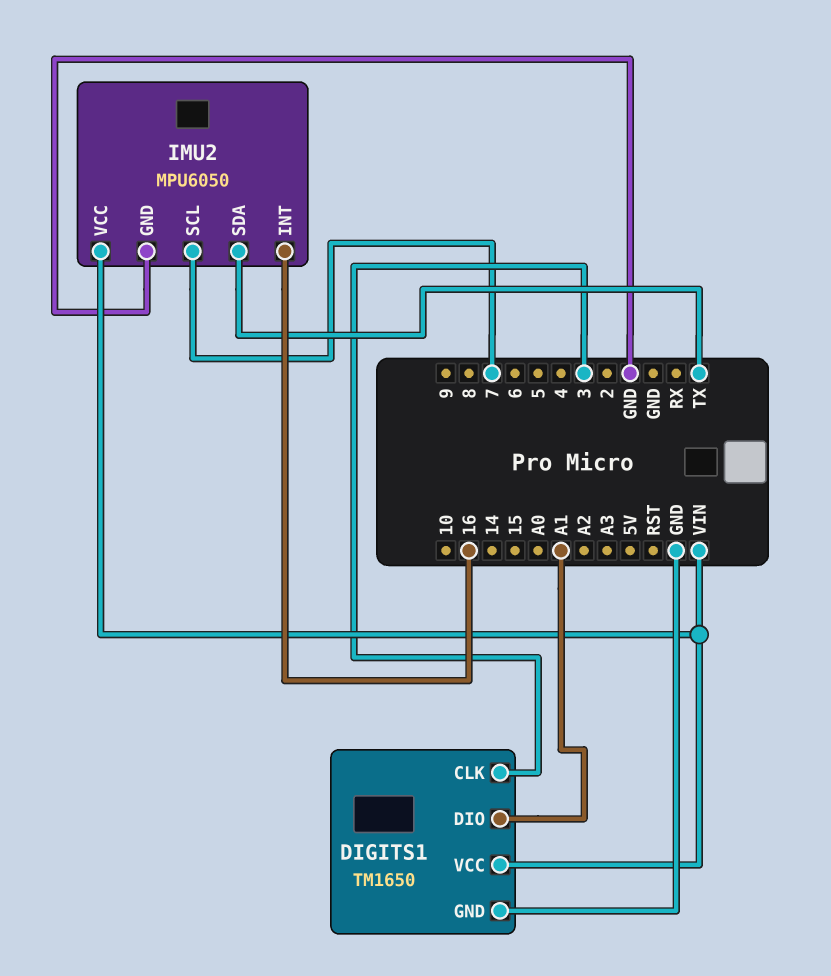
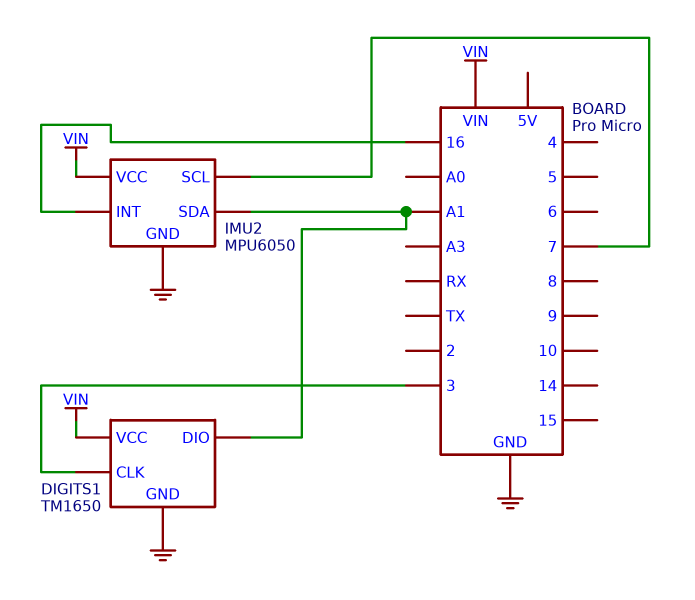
IMU2 pin SDA: TX -> A1

